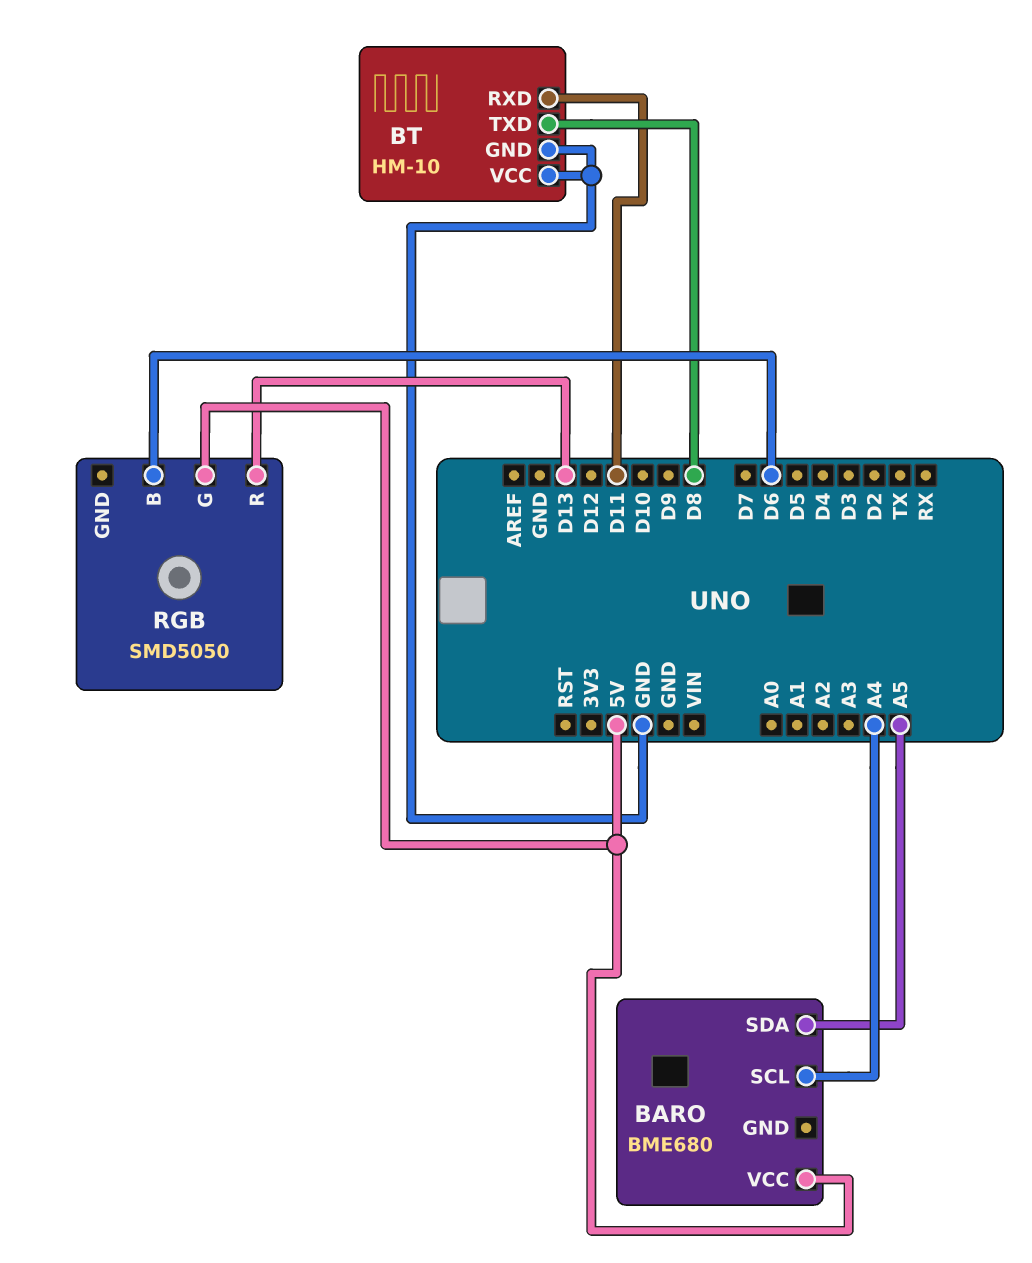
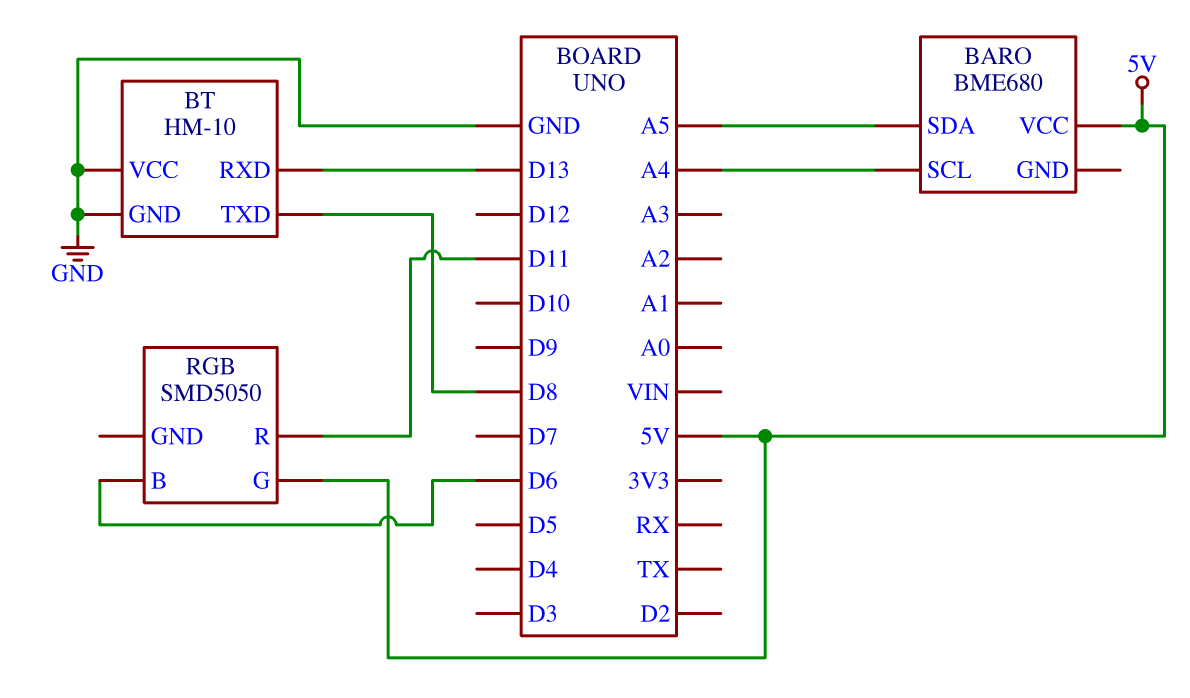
BT pin RXD: D11 -> D13
RGB pin R: D13 -> D11

